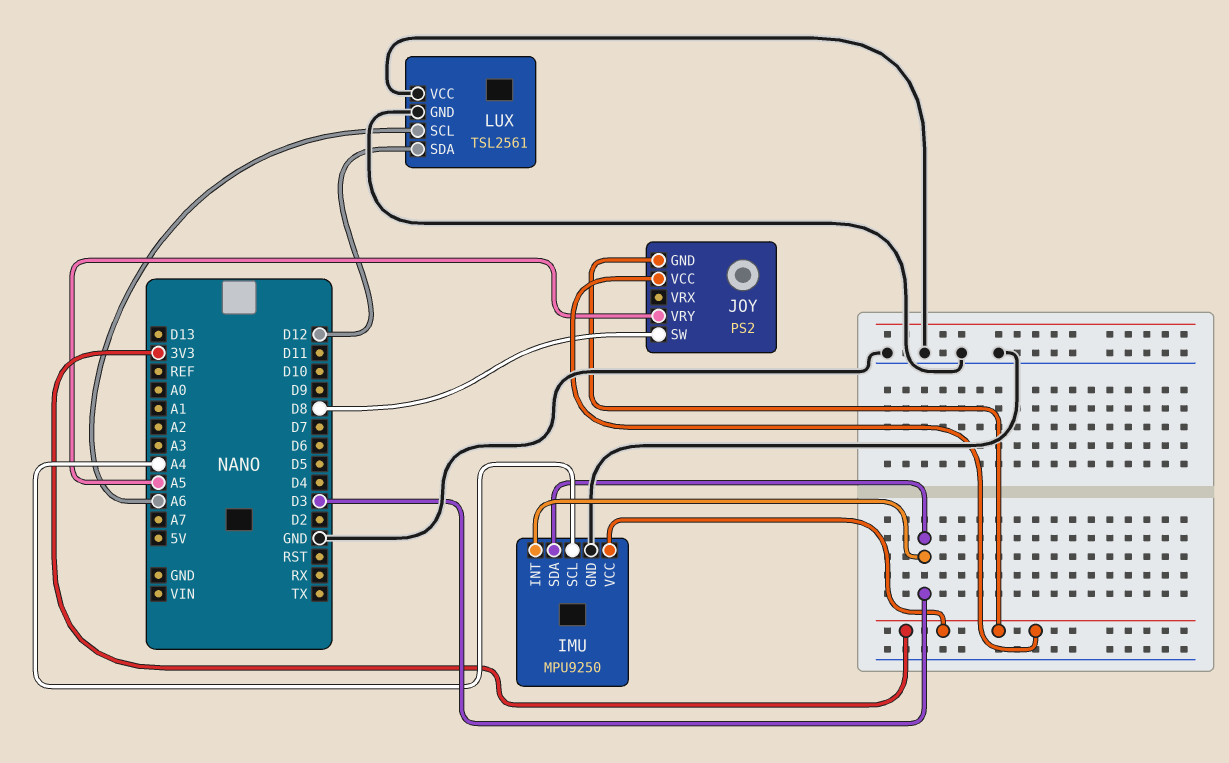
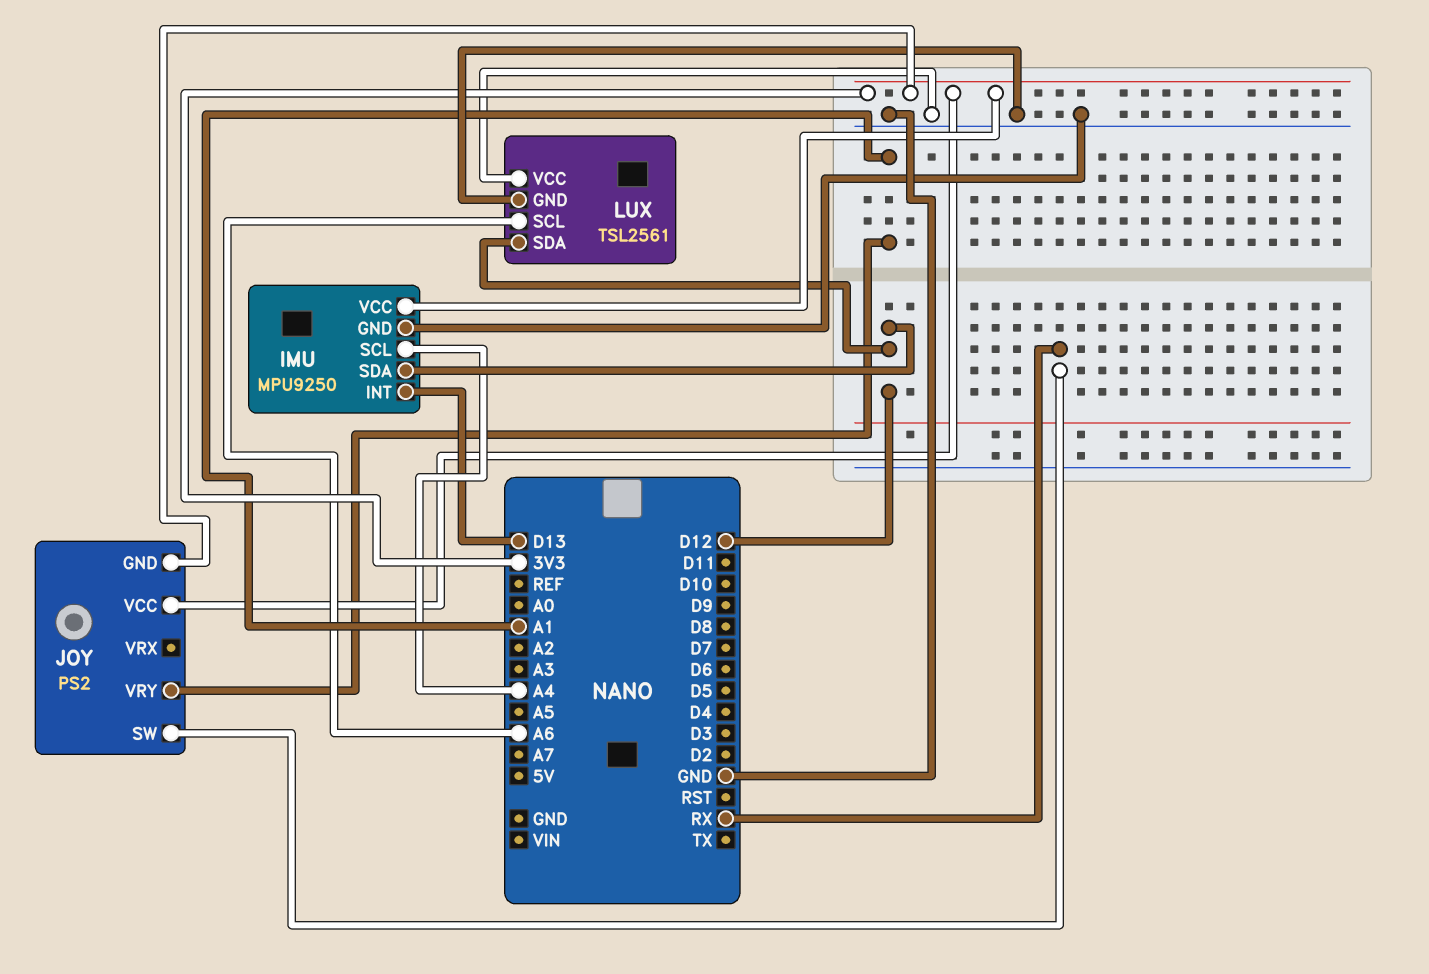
IMU pin INT: D3 -> D13
IMU pin SDA: D3 -> D12
JOY pin SW: D8 -> RX
JOY pin VRY: A5 -> A1

